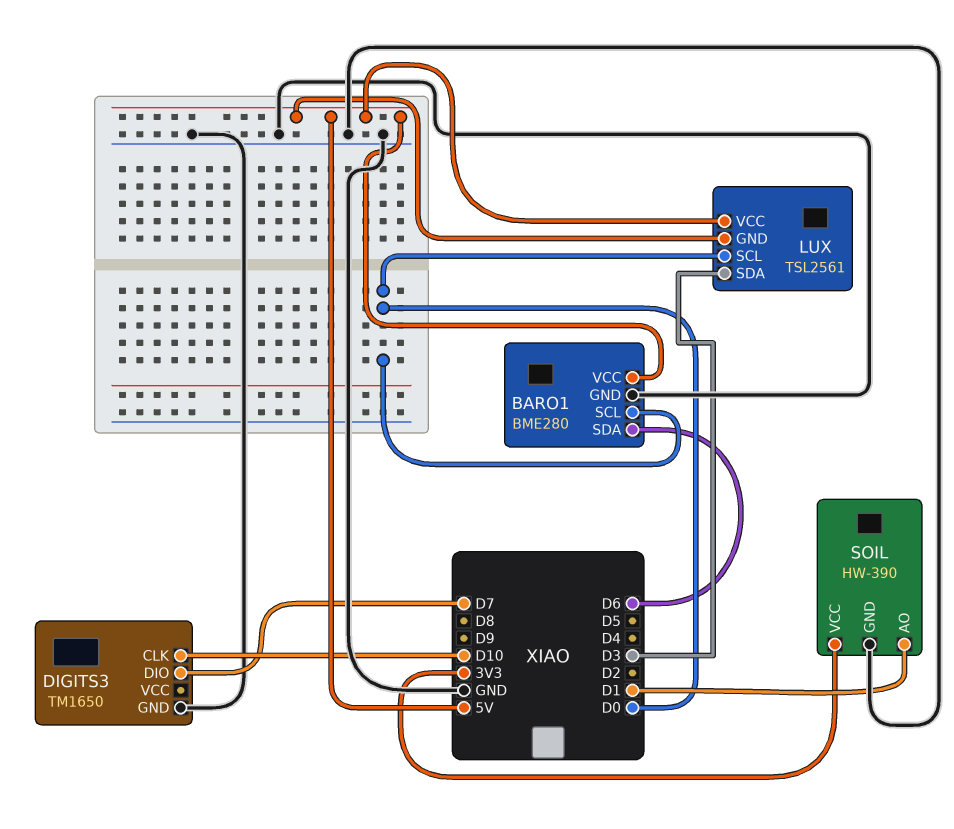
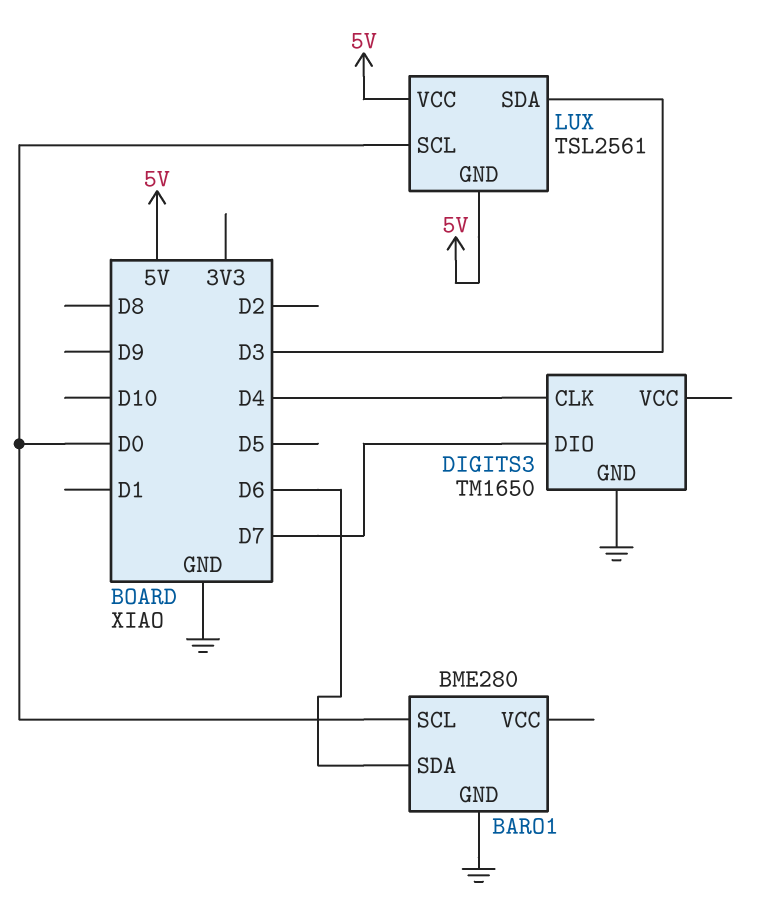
BARO1 pin VCC: 5V -> none
DIGITS3 pin CLK: D10 -> D4
SOIL: HW-390 -> none
SOIL pin AO: D1 -> none
SOIL pin GND: GND -> none
SOIL pin VCC: 3V3 -> none

